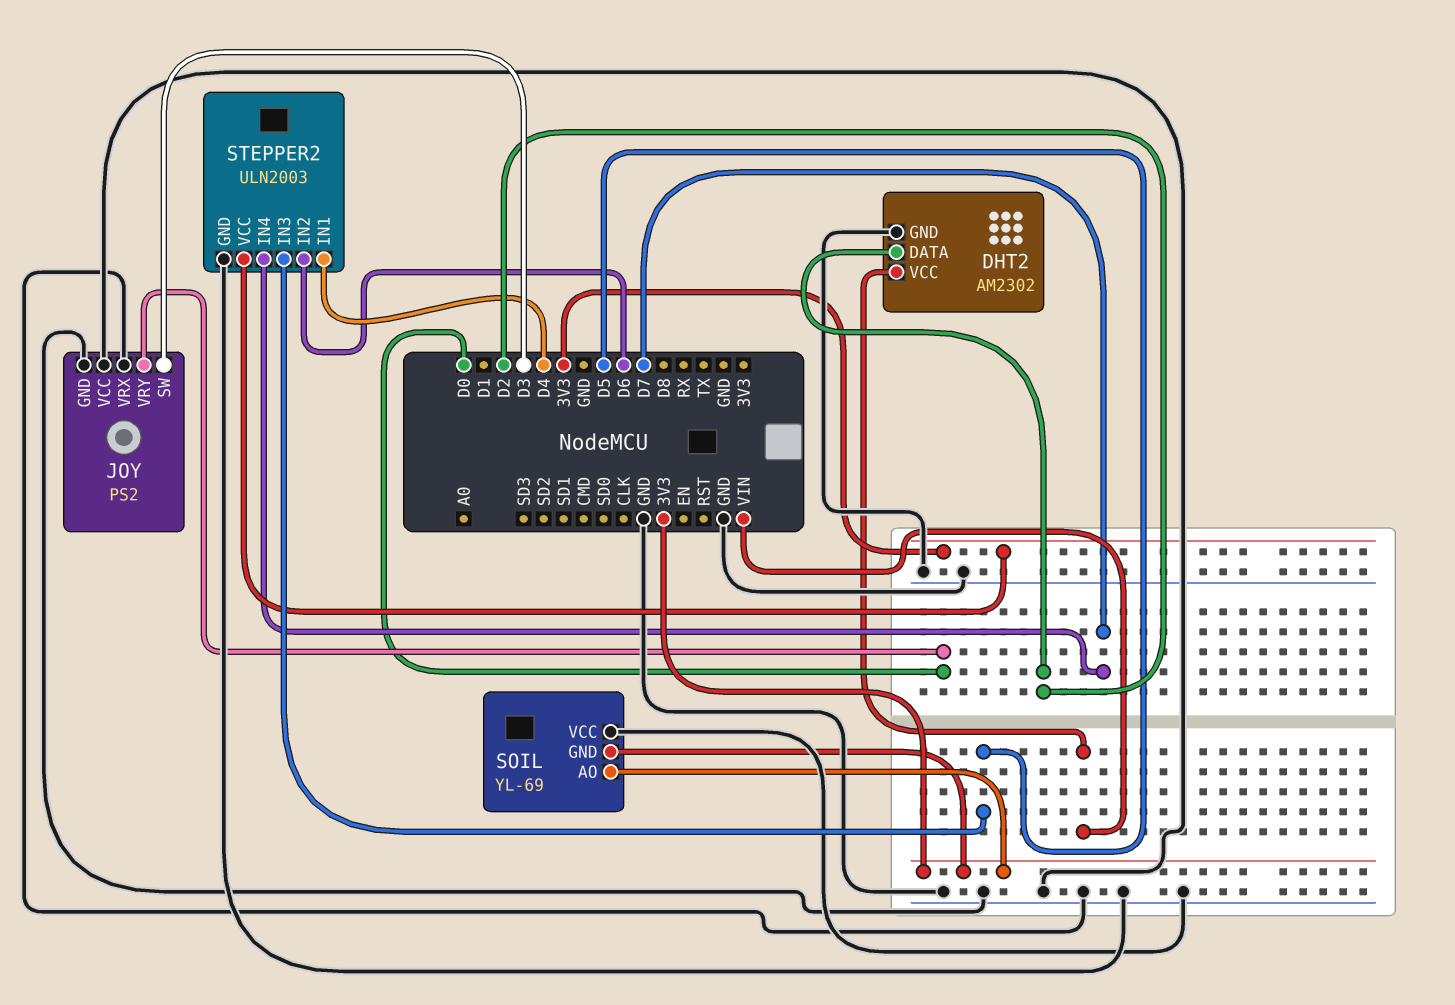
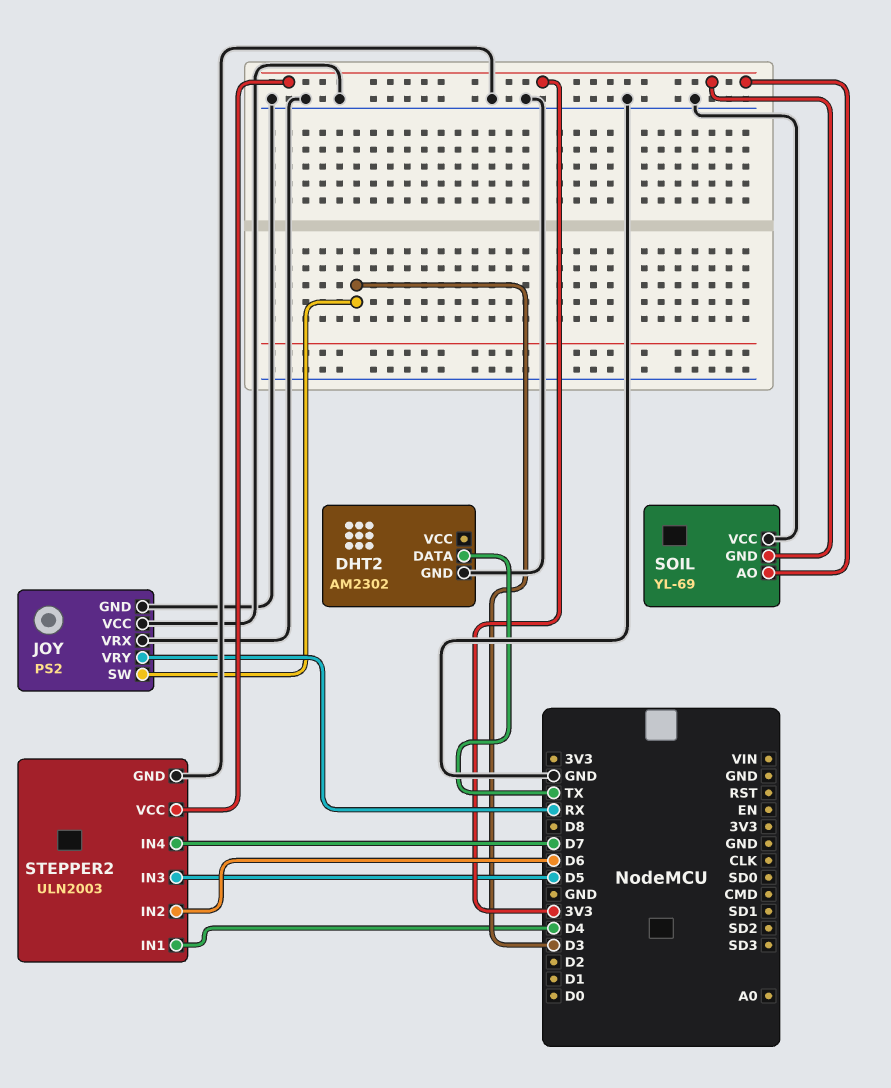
DHT2 pin DATA: D2 -> TX
DHT2 pin VCC: VIN -> none
JOY pin VRY: D0 -> RX

